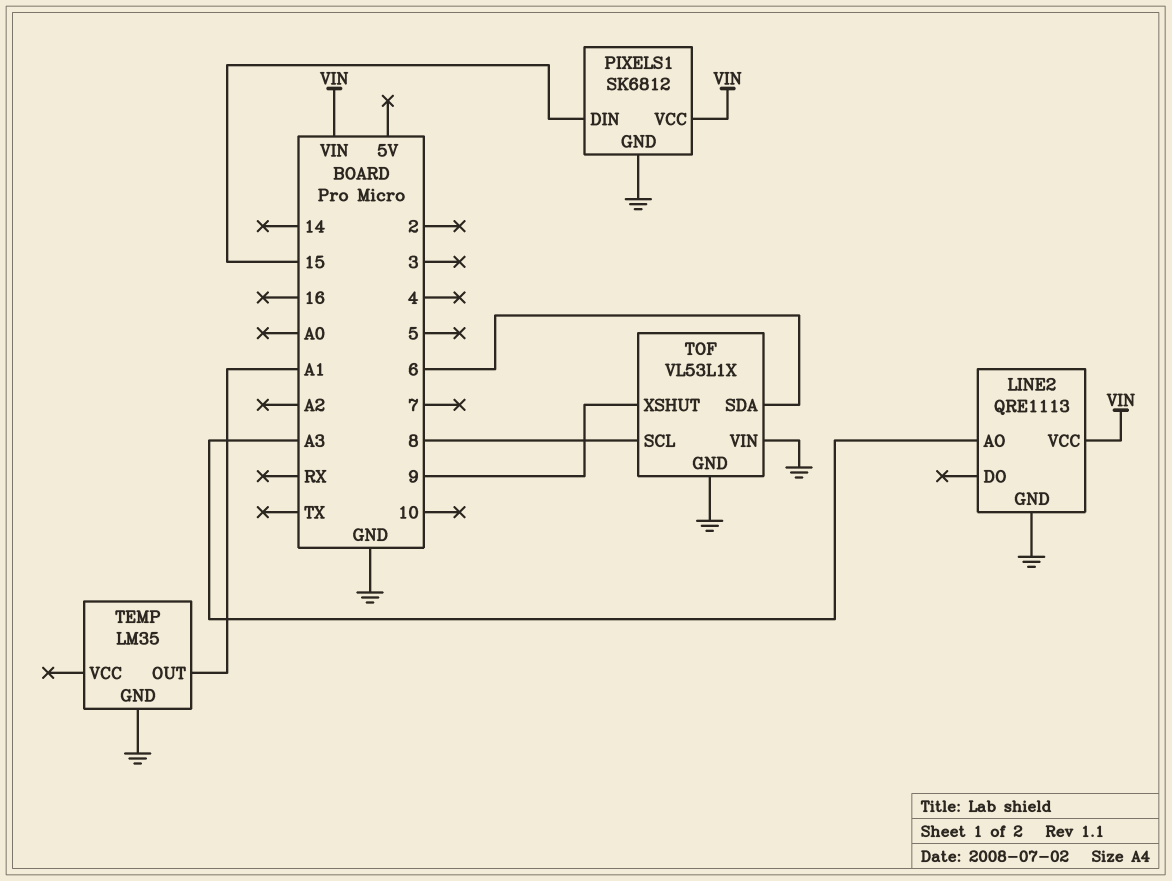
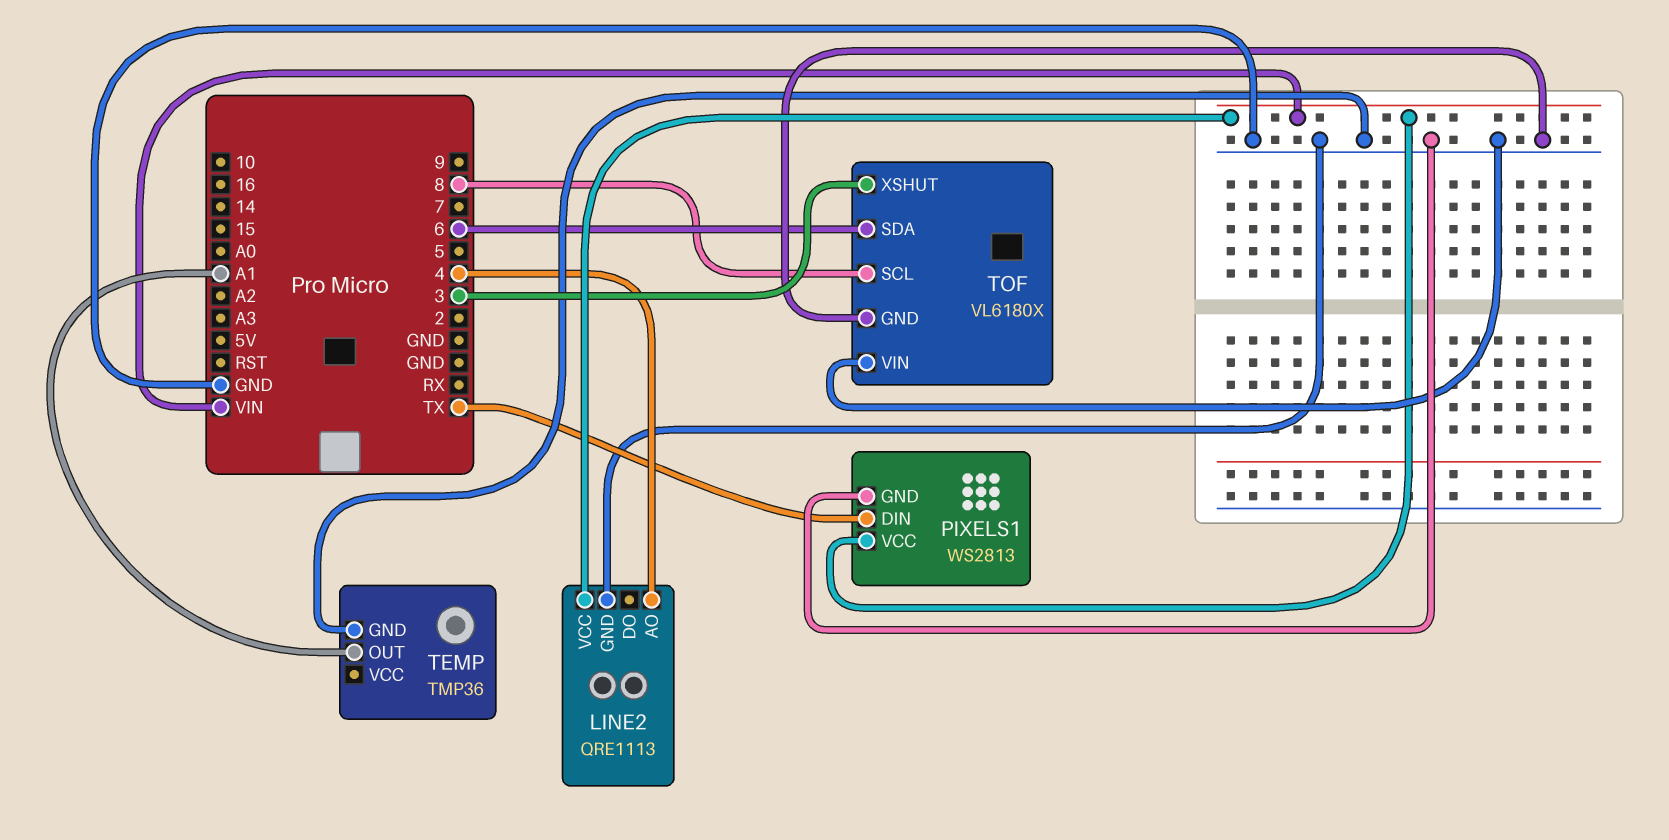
LINE2 pin AO: A3 -> 4
PIXELS1: SK6812 -> WS2813
PIXELS1 pin DIN: 15 -> TX
TEMP: LM35 -> TMP36
TOF: VL53L1X -> VL6180X
TOF pin XSHUT: 9 -> 3

